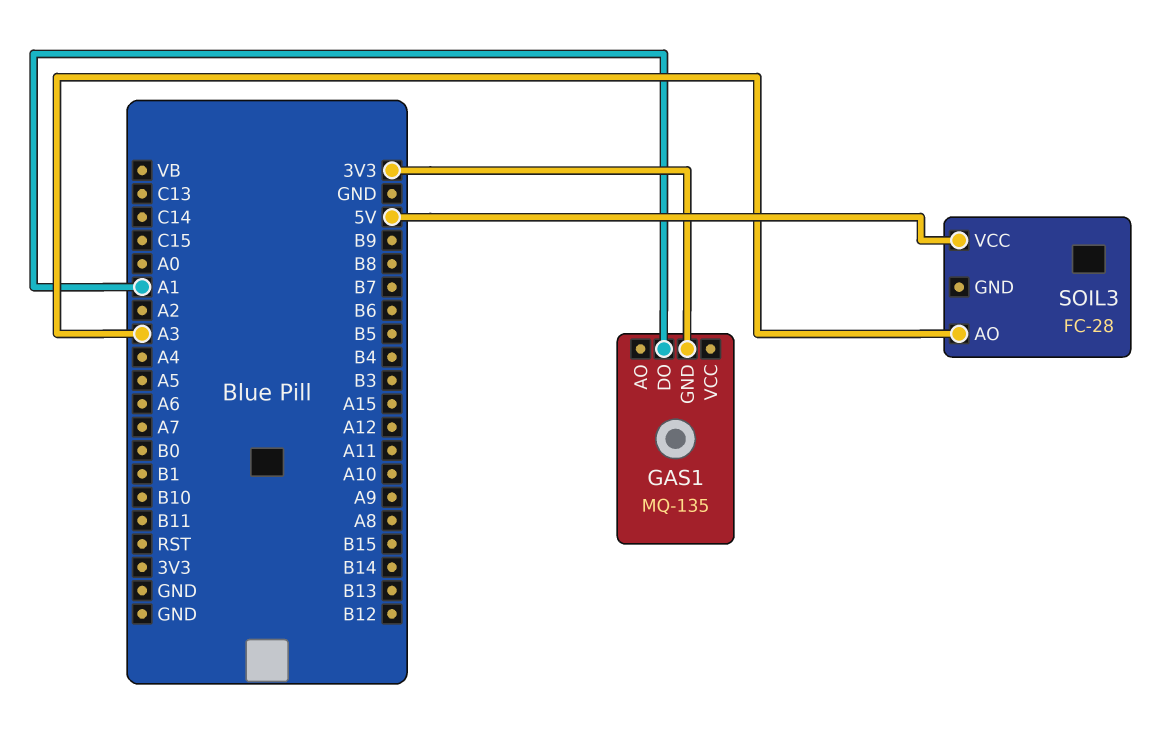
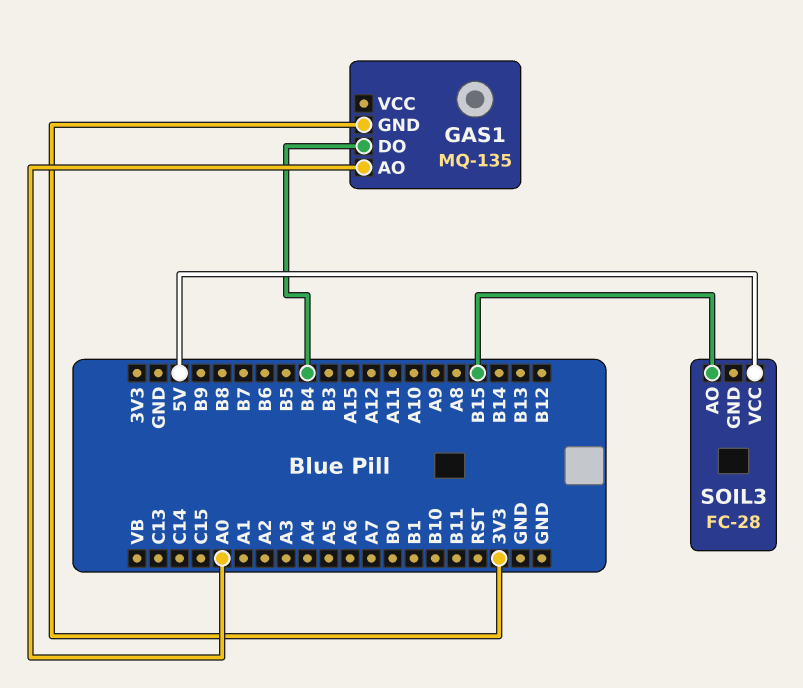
GAS1 pin AO: none -> A0
GAS1 pin DO: A1 -> B4
SOIL3 pin AO: A3 -> B15

